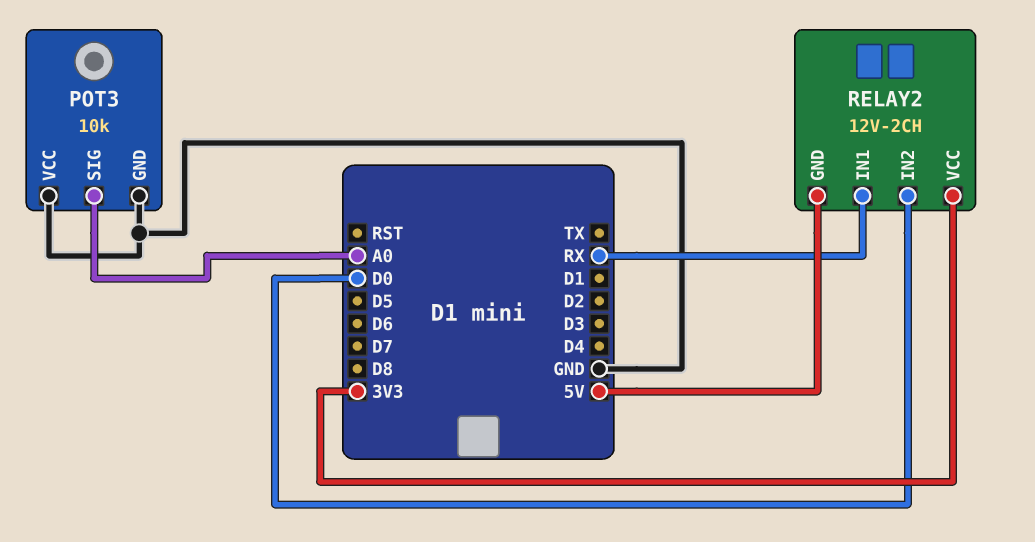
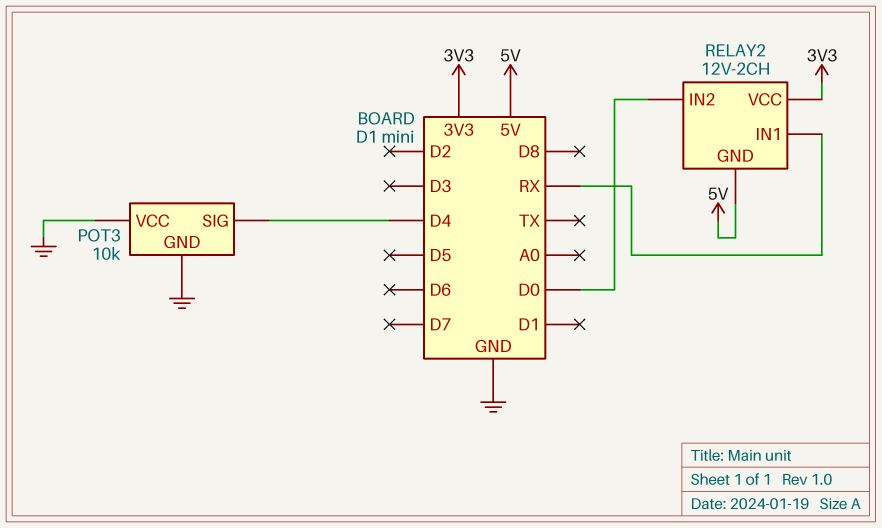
POT3 pin SIG: A0 -> D4

